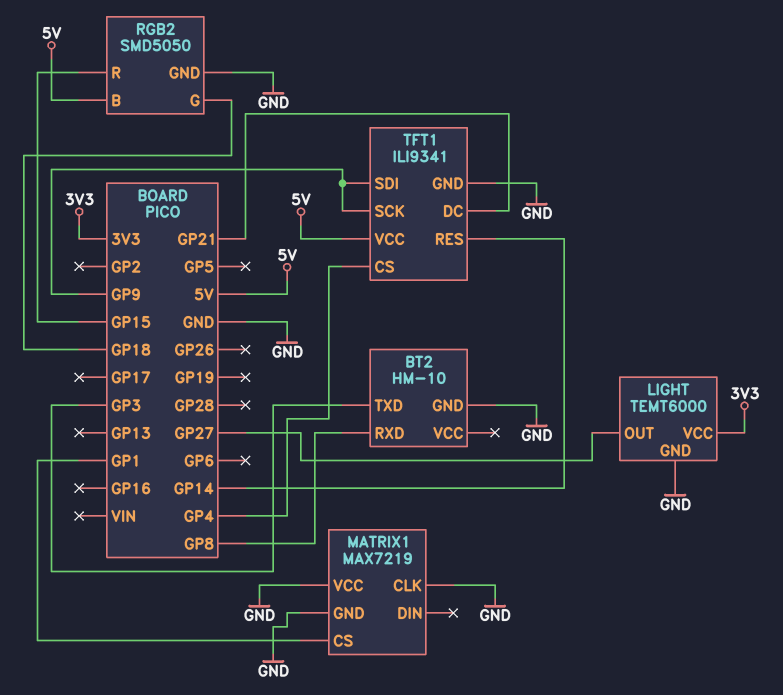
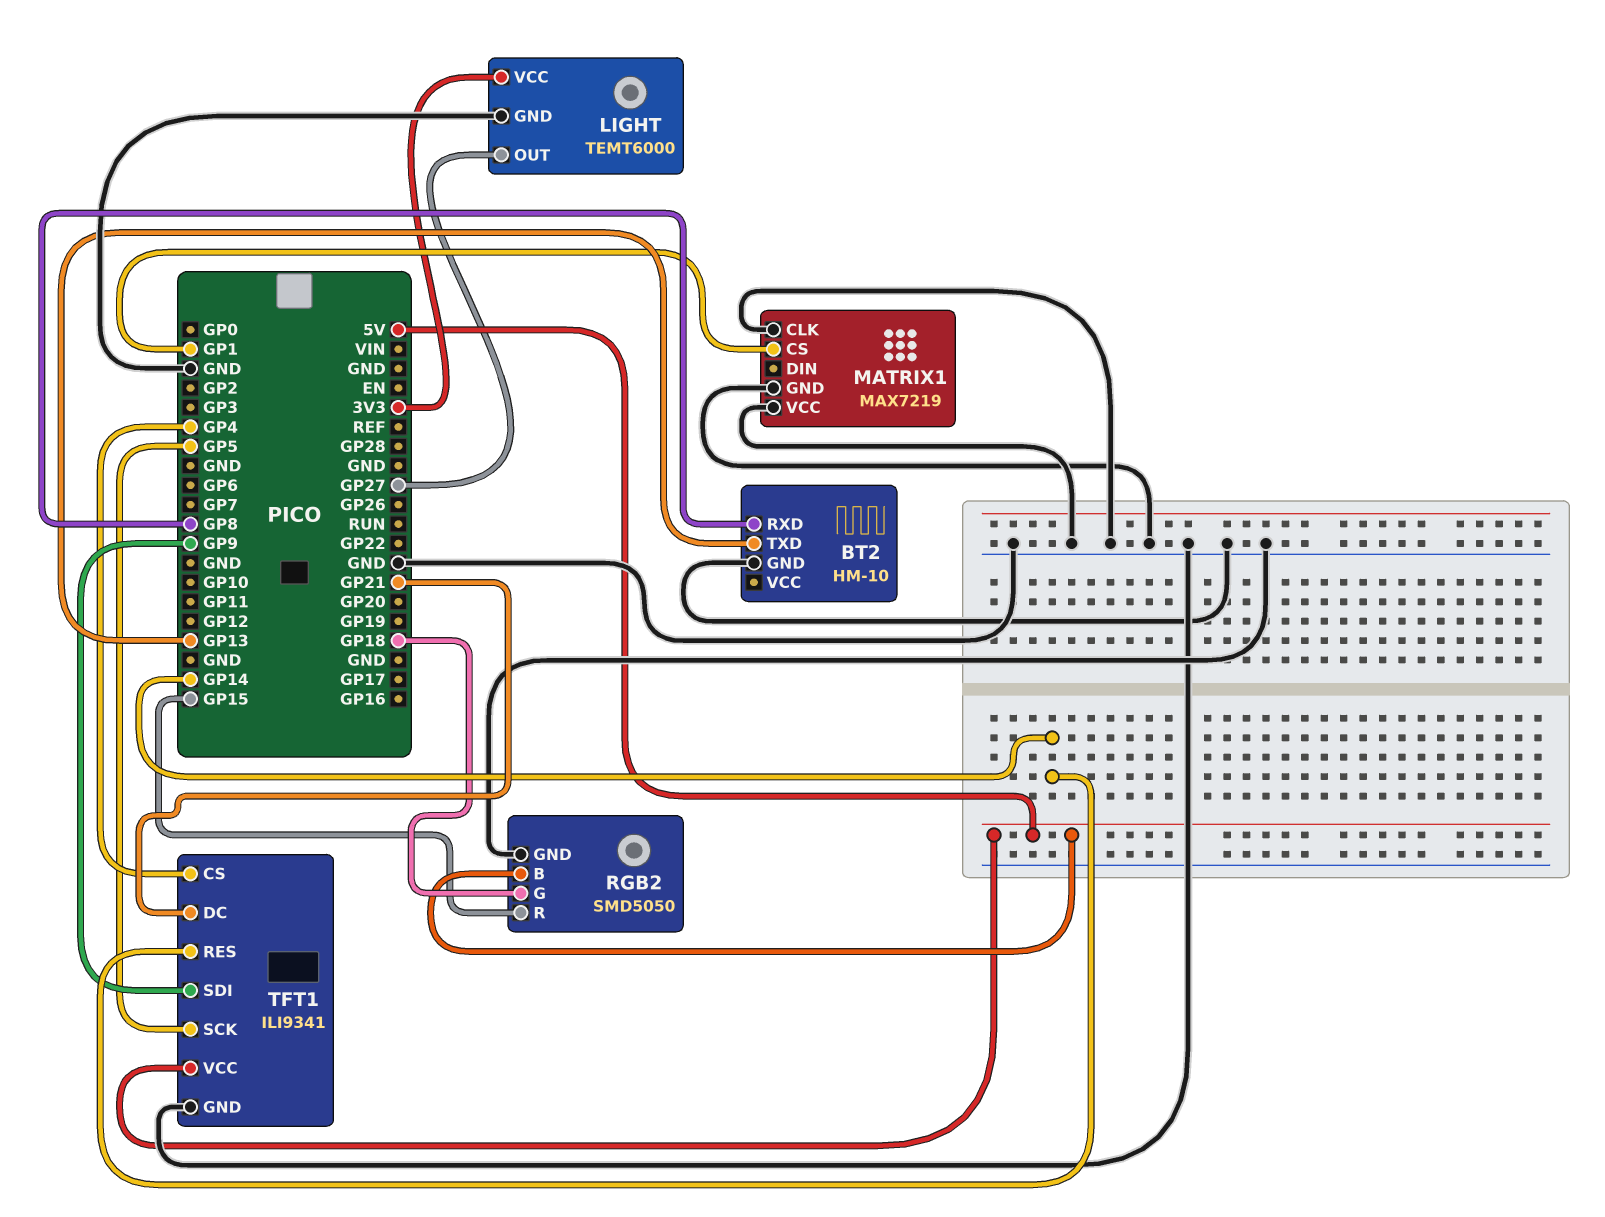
BT2 pin TXD: GP3 -> GP13
TFT1 pin SCK: GP9 -> GP5

